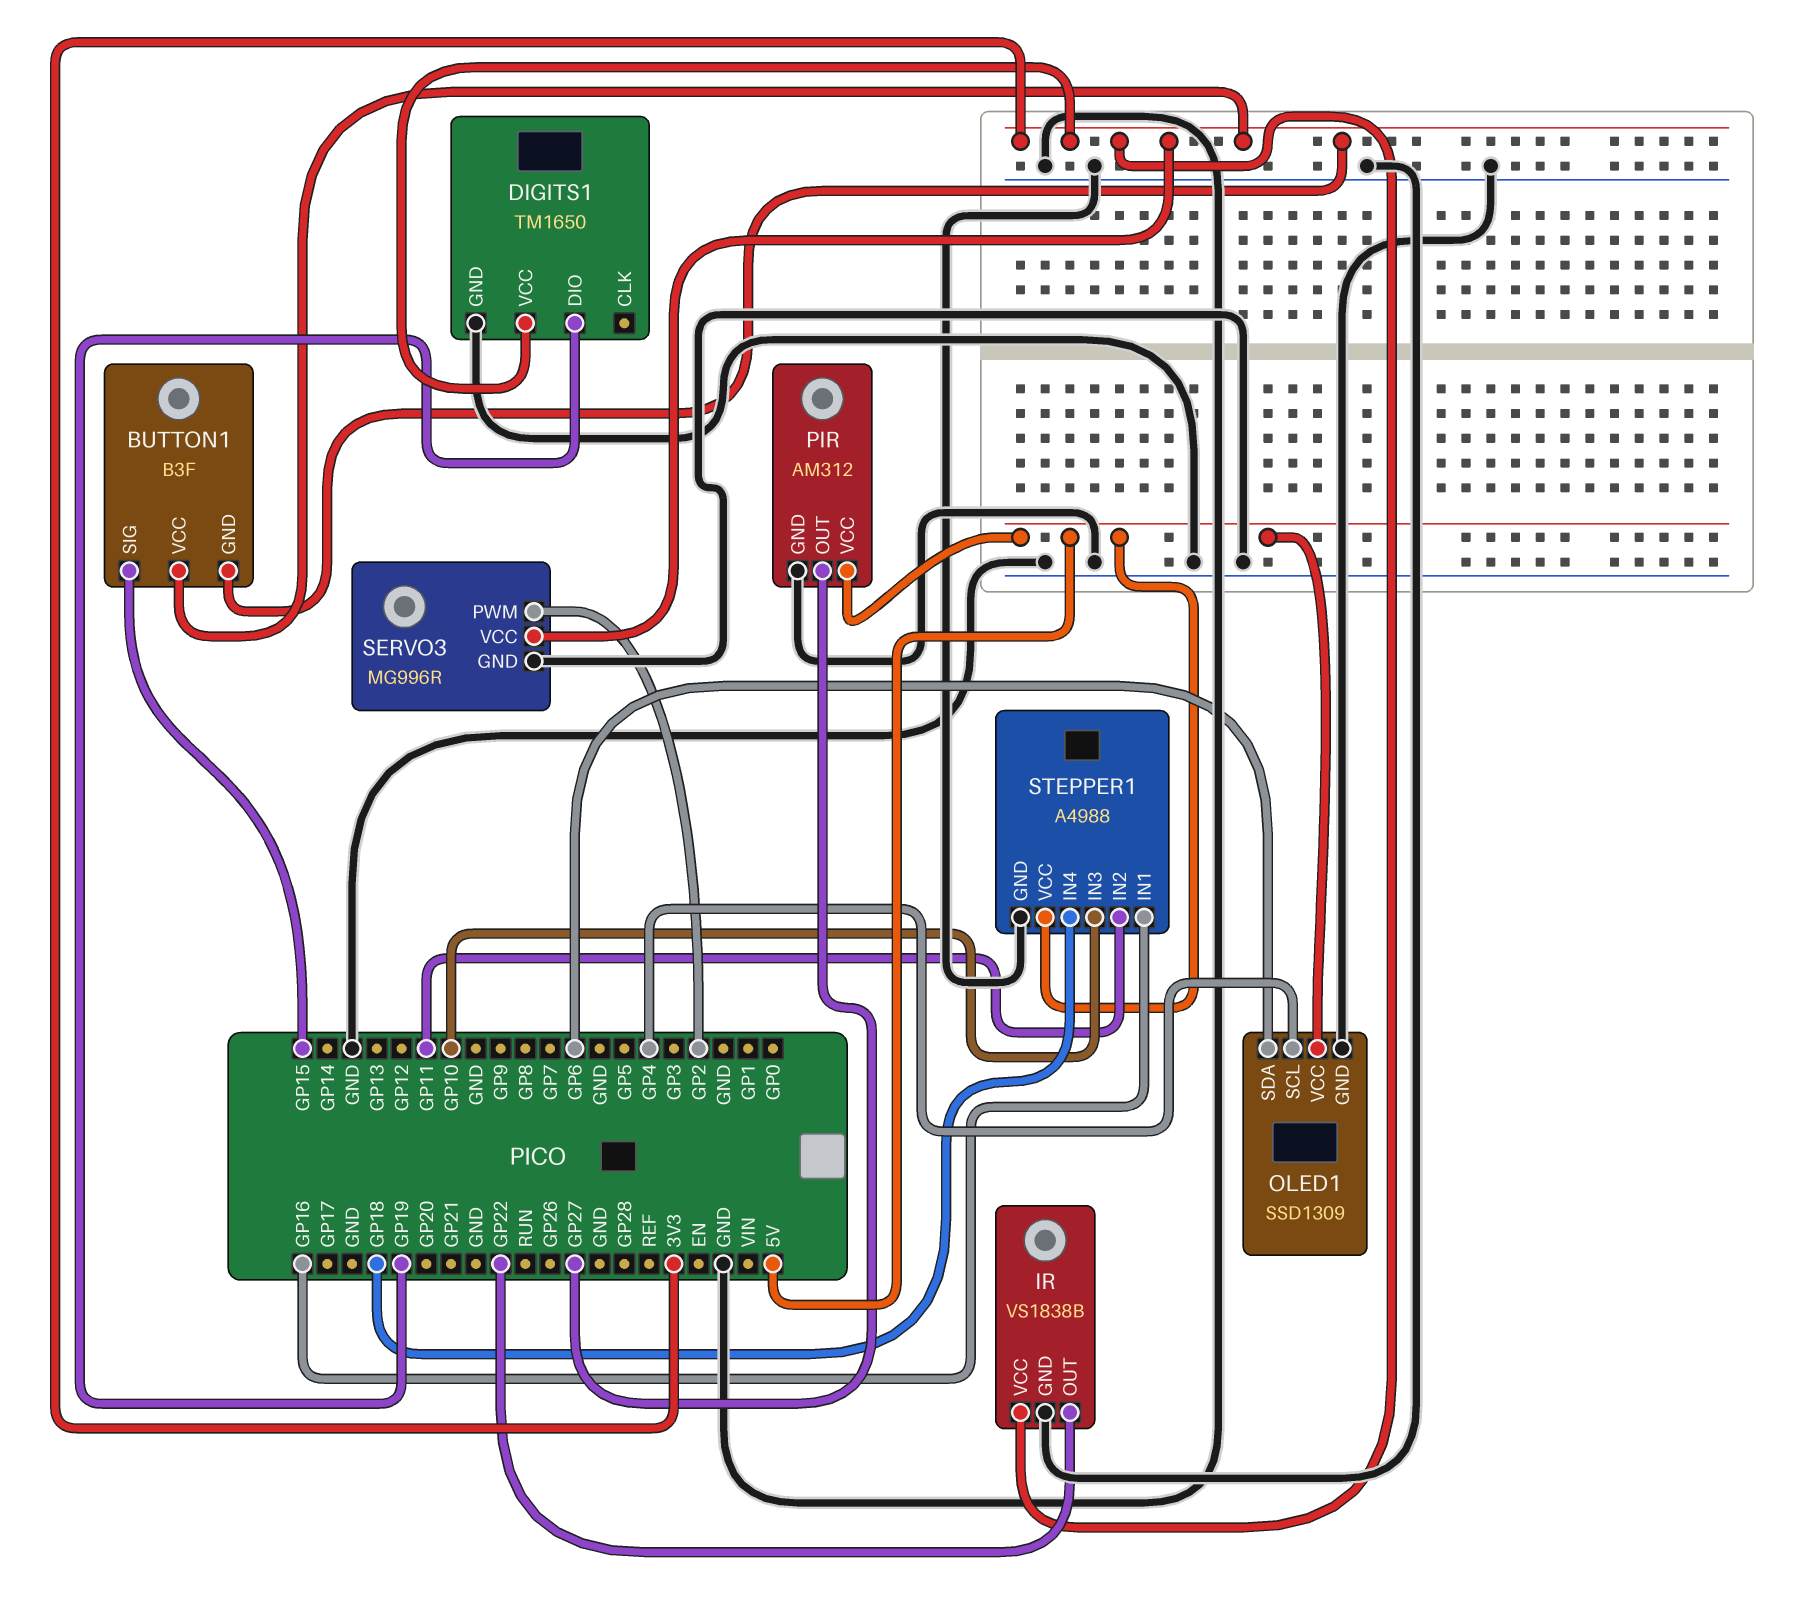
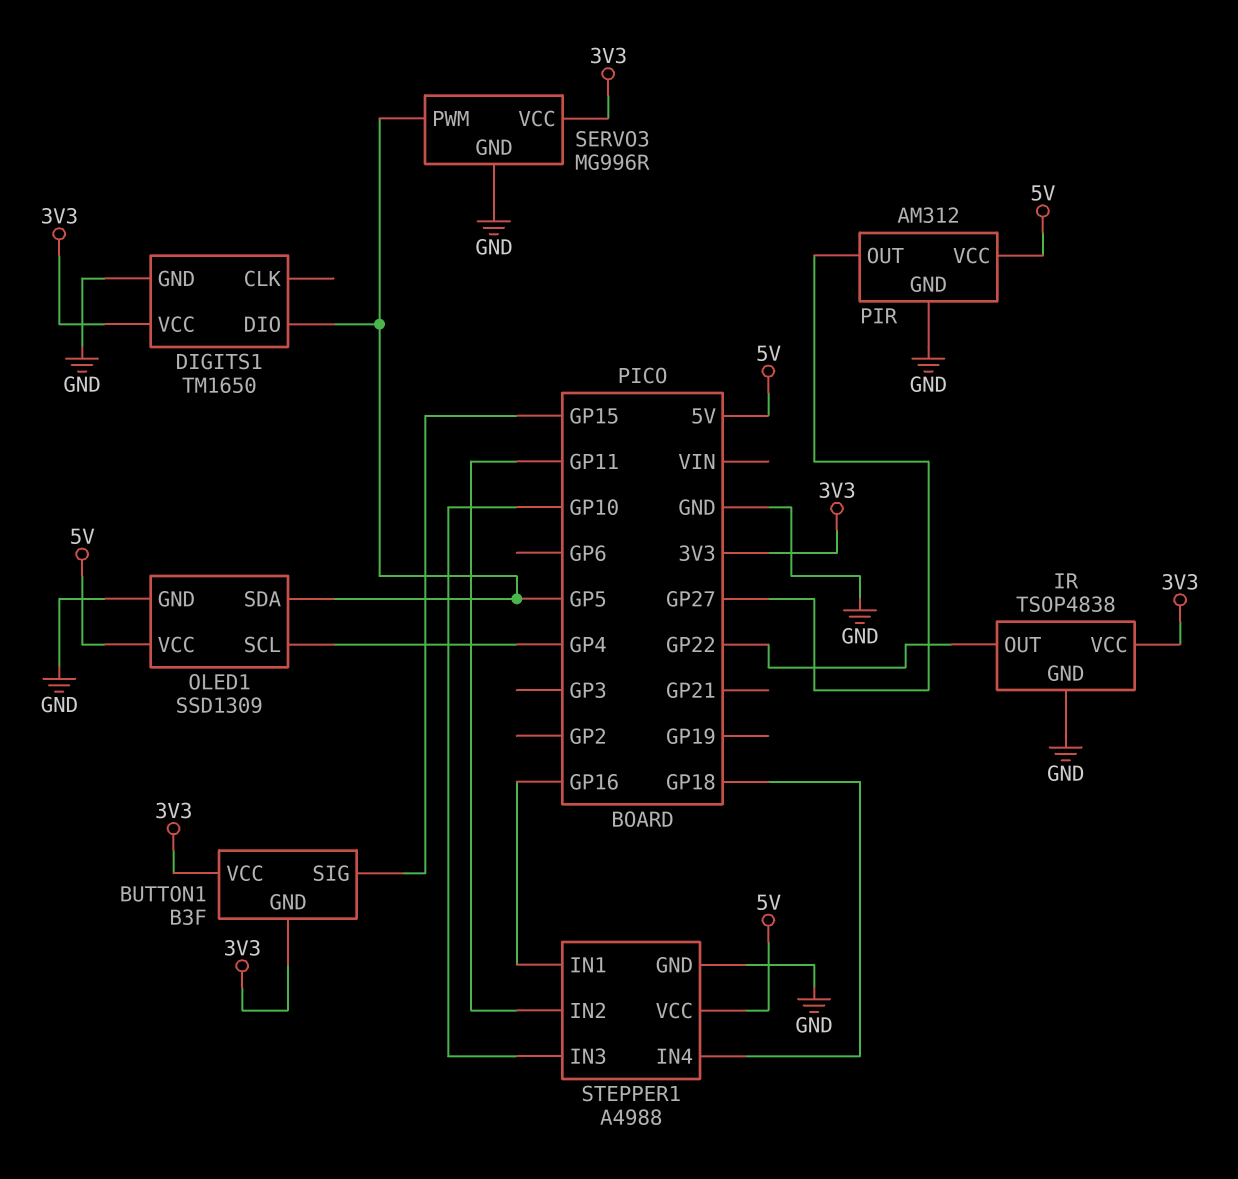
DIGITS1 pin DIO: GP19 -> GP5
IR: VS1838B -> TSOP4838
OLED1 pin SDA: GP6 -> GP5
SERVO3 pin PWM: GP2 -> GP5

